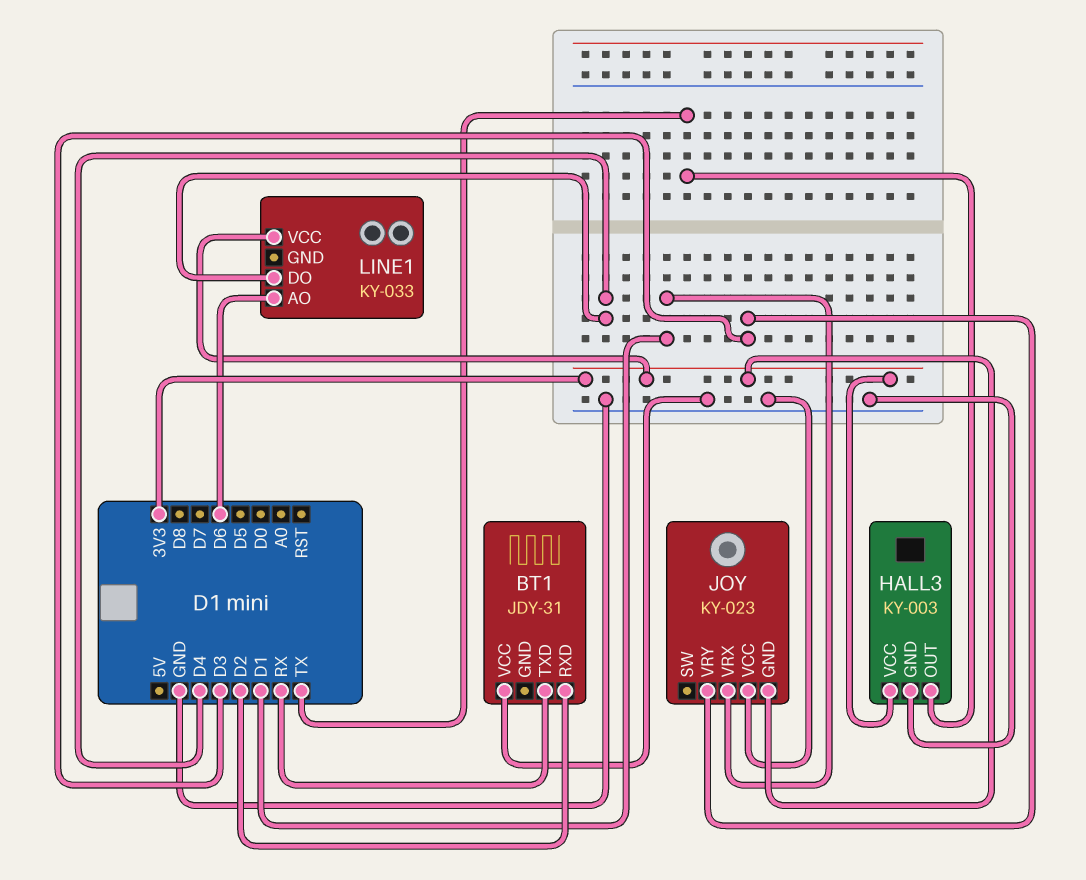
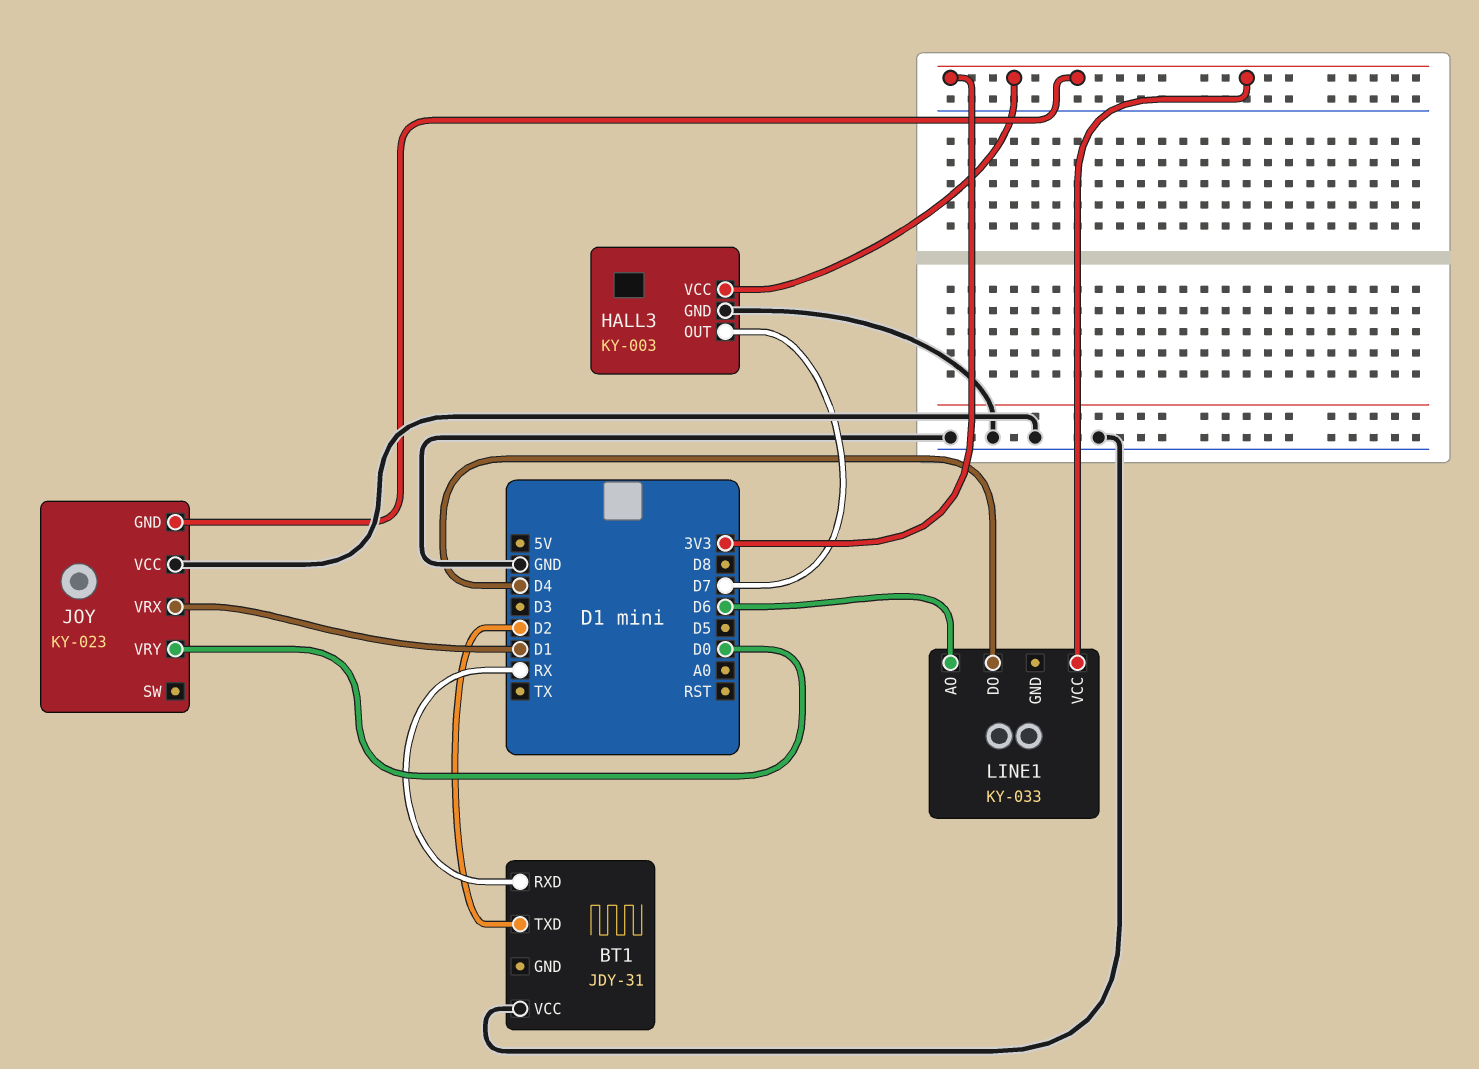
BT1 pin RXD: D2 -> RX
BT1 pin TXD: RX -> D2
HALL3 pin OUT: TX -> D7
JOY pin VRY: D3 -> D0

